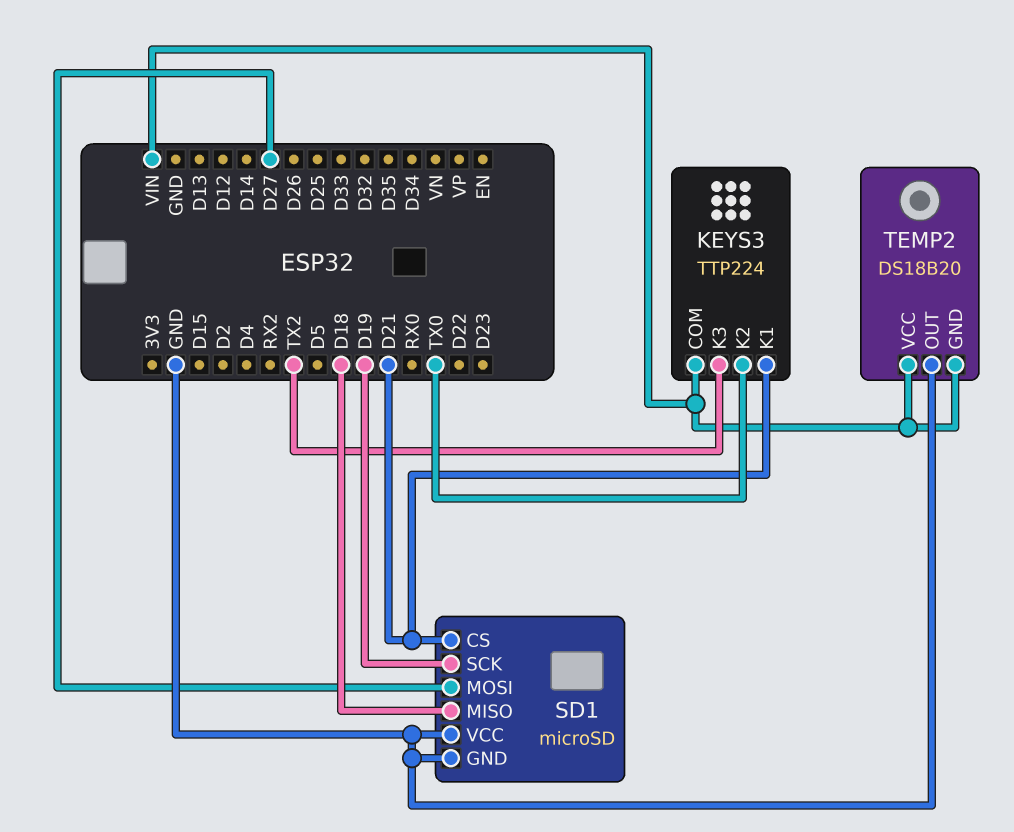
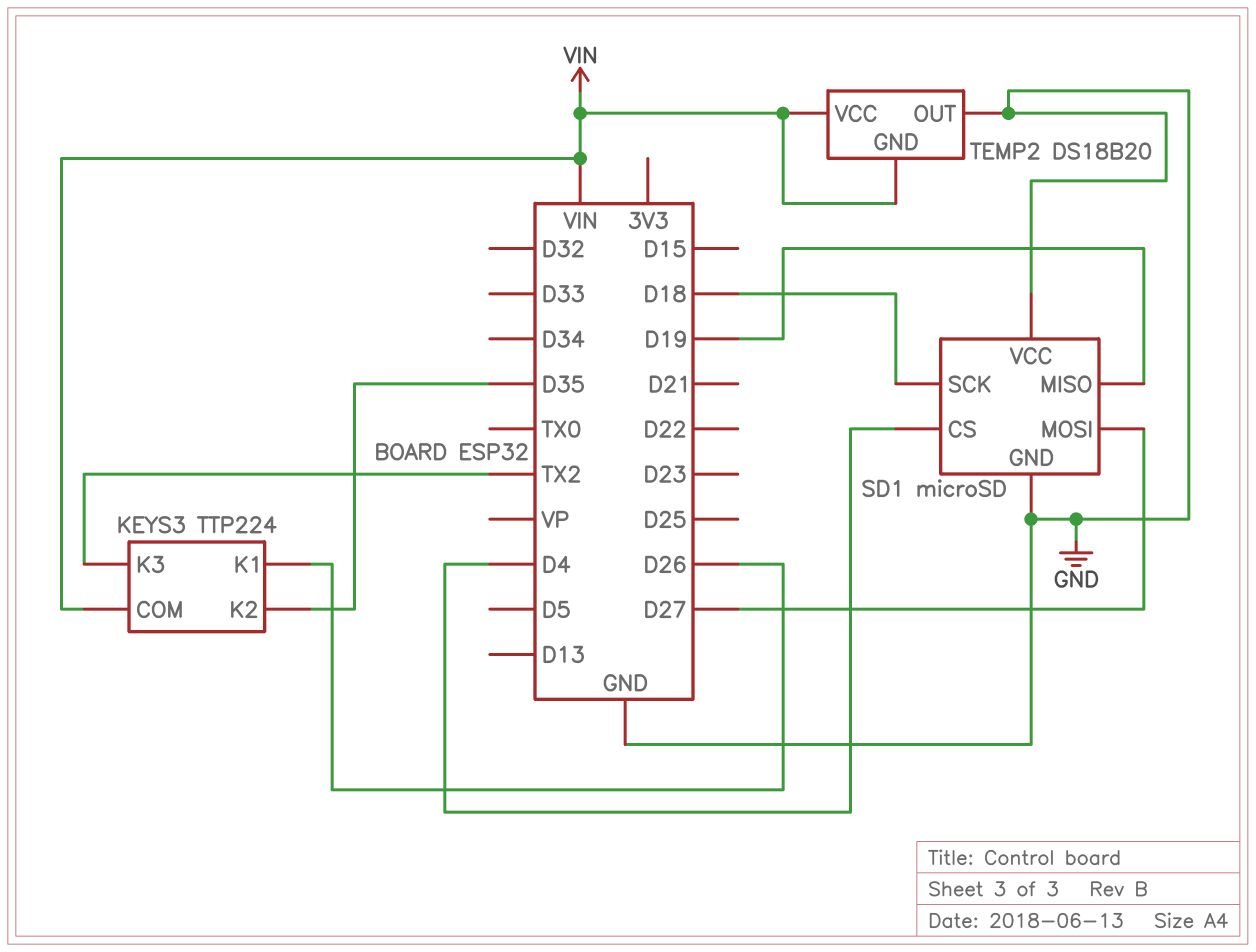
KEYS3 pin K1: D21 -> D26
KEYS3 pin K2: TX0 -> D35
SD1 pin CS: D21 -> D4
SD1 pin MISO: D18 -> D19
SD1 pin SCK: D19 -> D18

